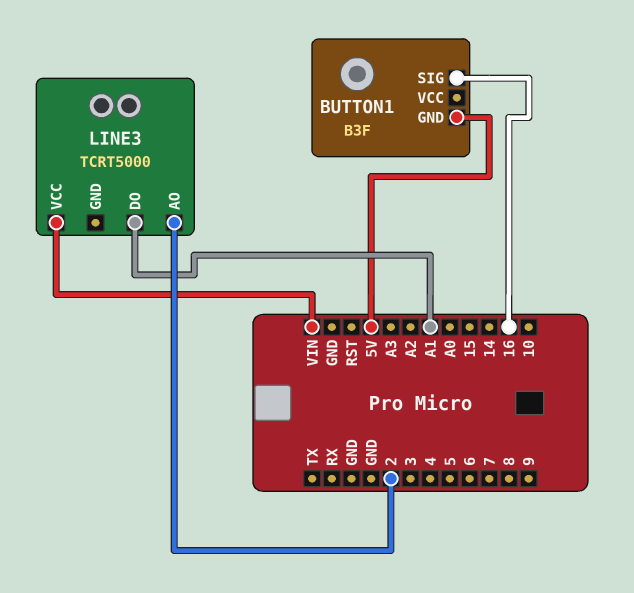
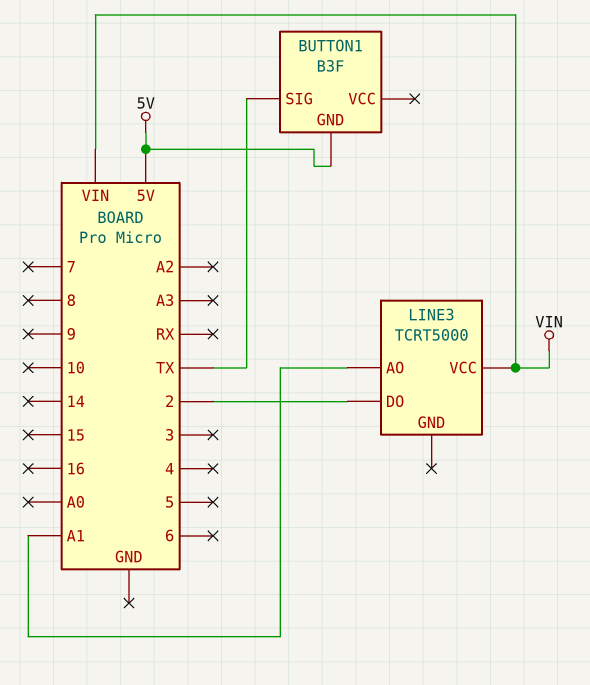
BUTTON1 pin SIG: 16 -> TX
LINE3 pin AO: 2 -> A1
LINE3 pin DO: A1 -> 2

